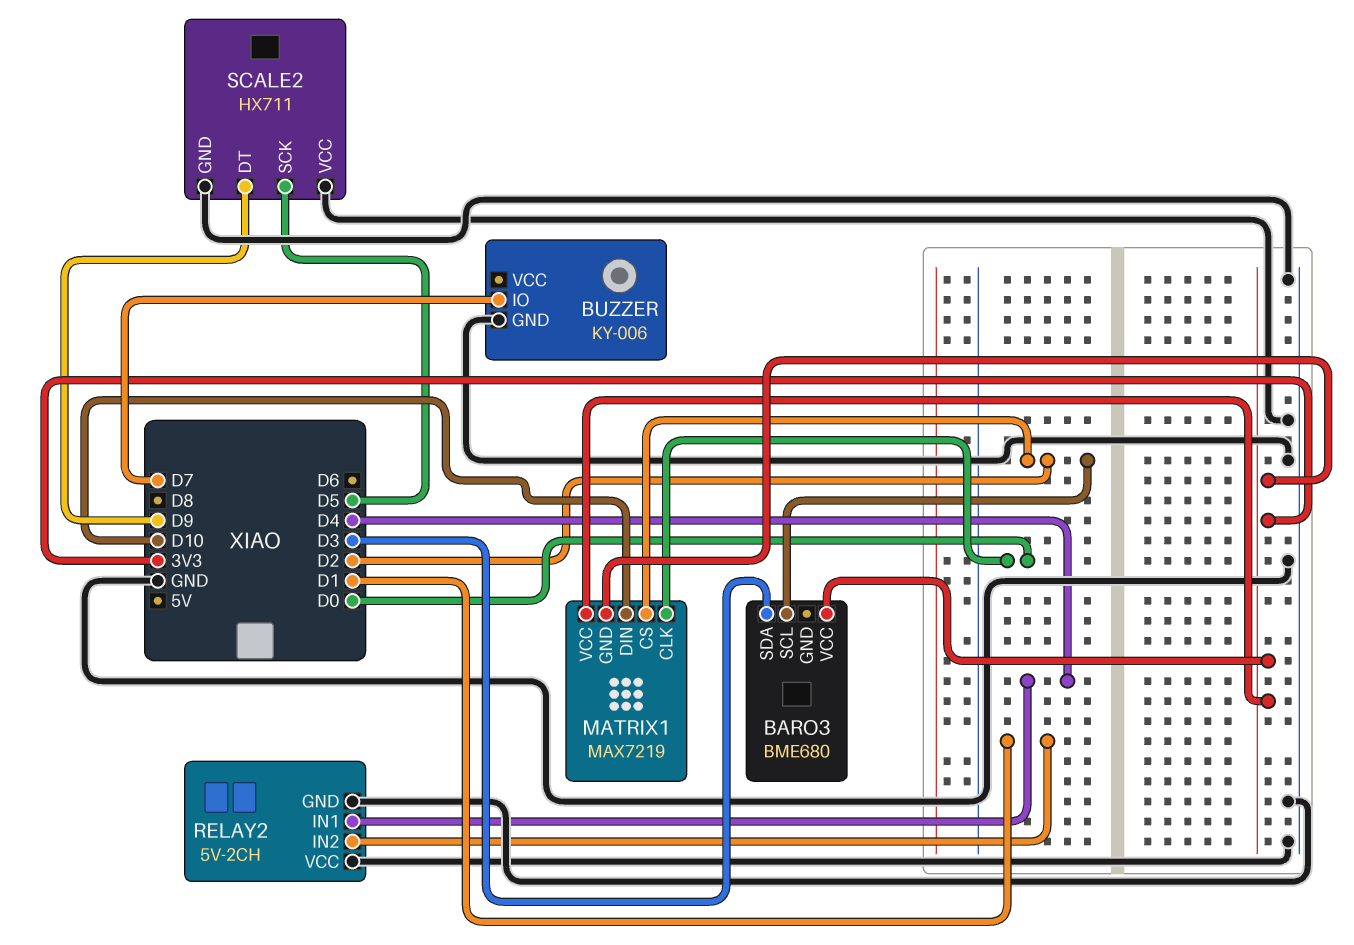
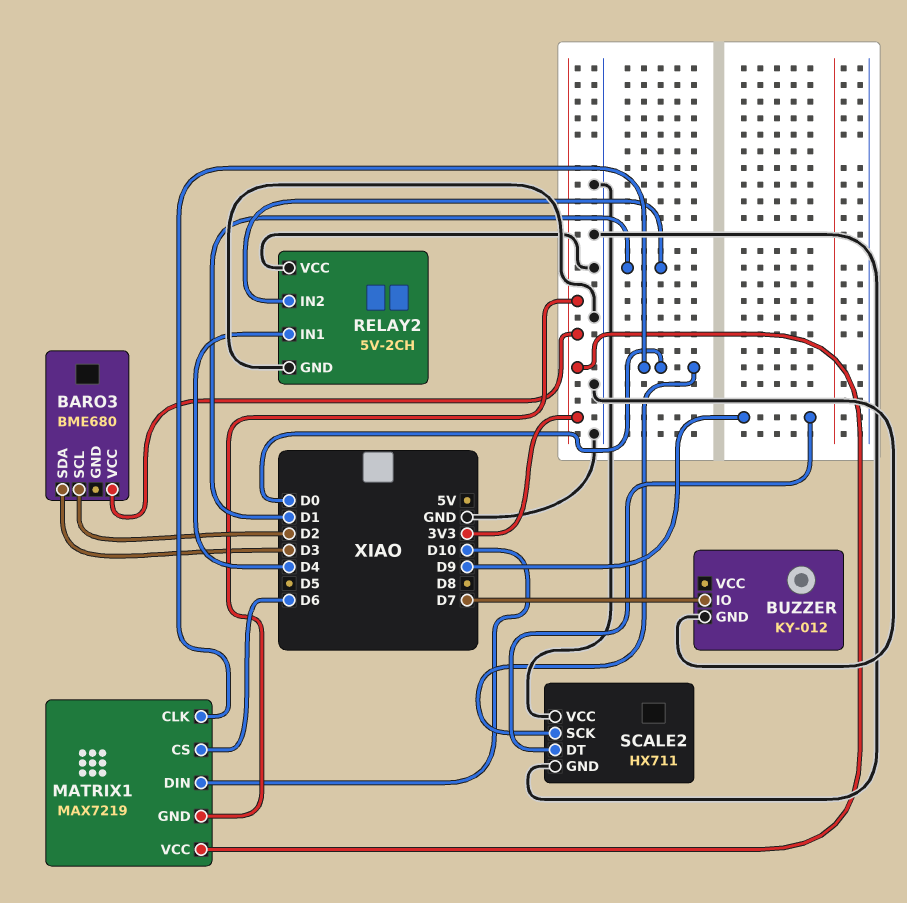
BUZZER: KY-006 -> KY-012
MATRIX1 pin CS: D2 -> D6
SCALE2 pin SCK: D5 -> D0

